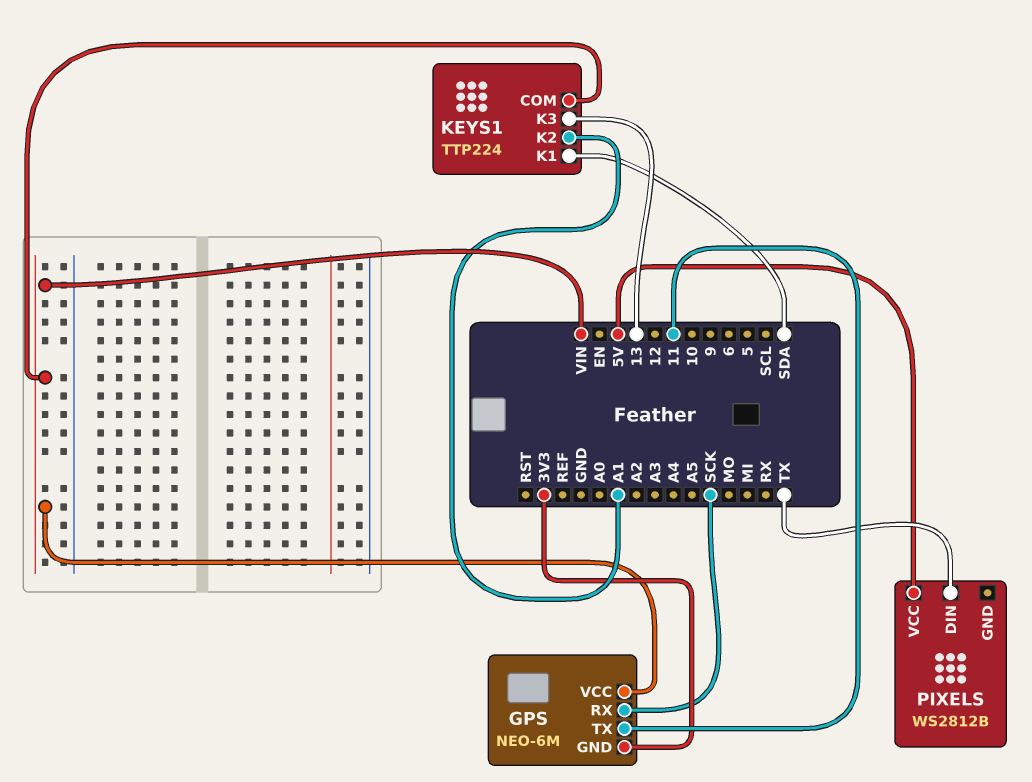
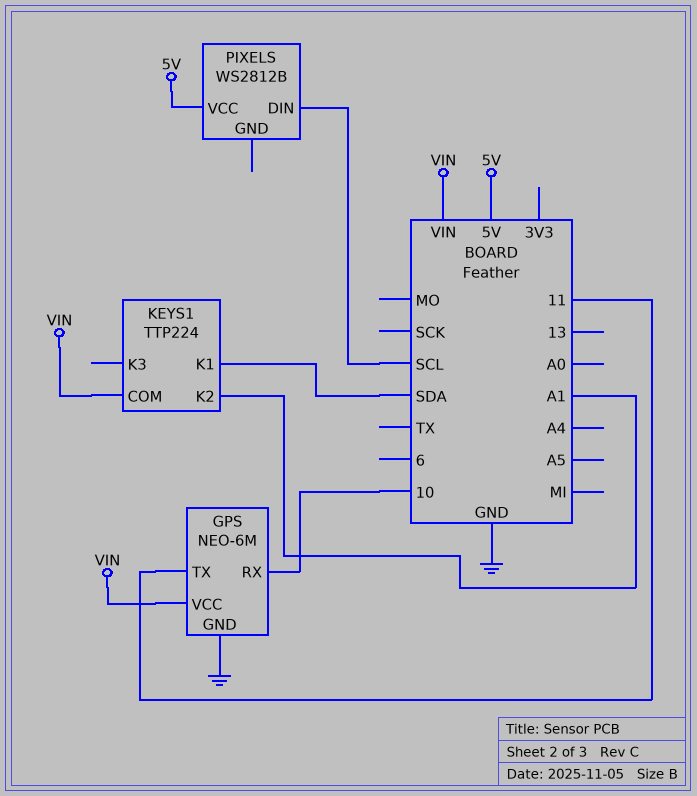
GPS pin GND: 3V3 -> GND
GPS pin RX: SCK -> 10
KEYS1 pin K3: 13 -> none
PIXELS pin DIN: TX -> SCL

